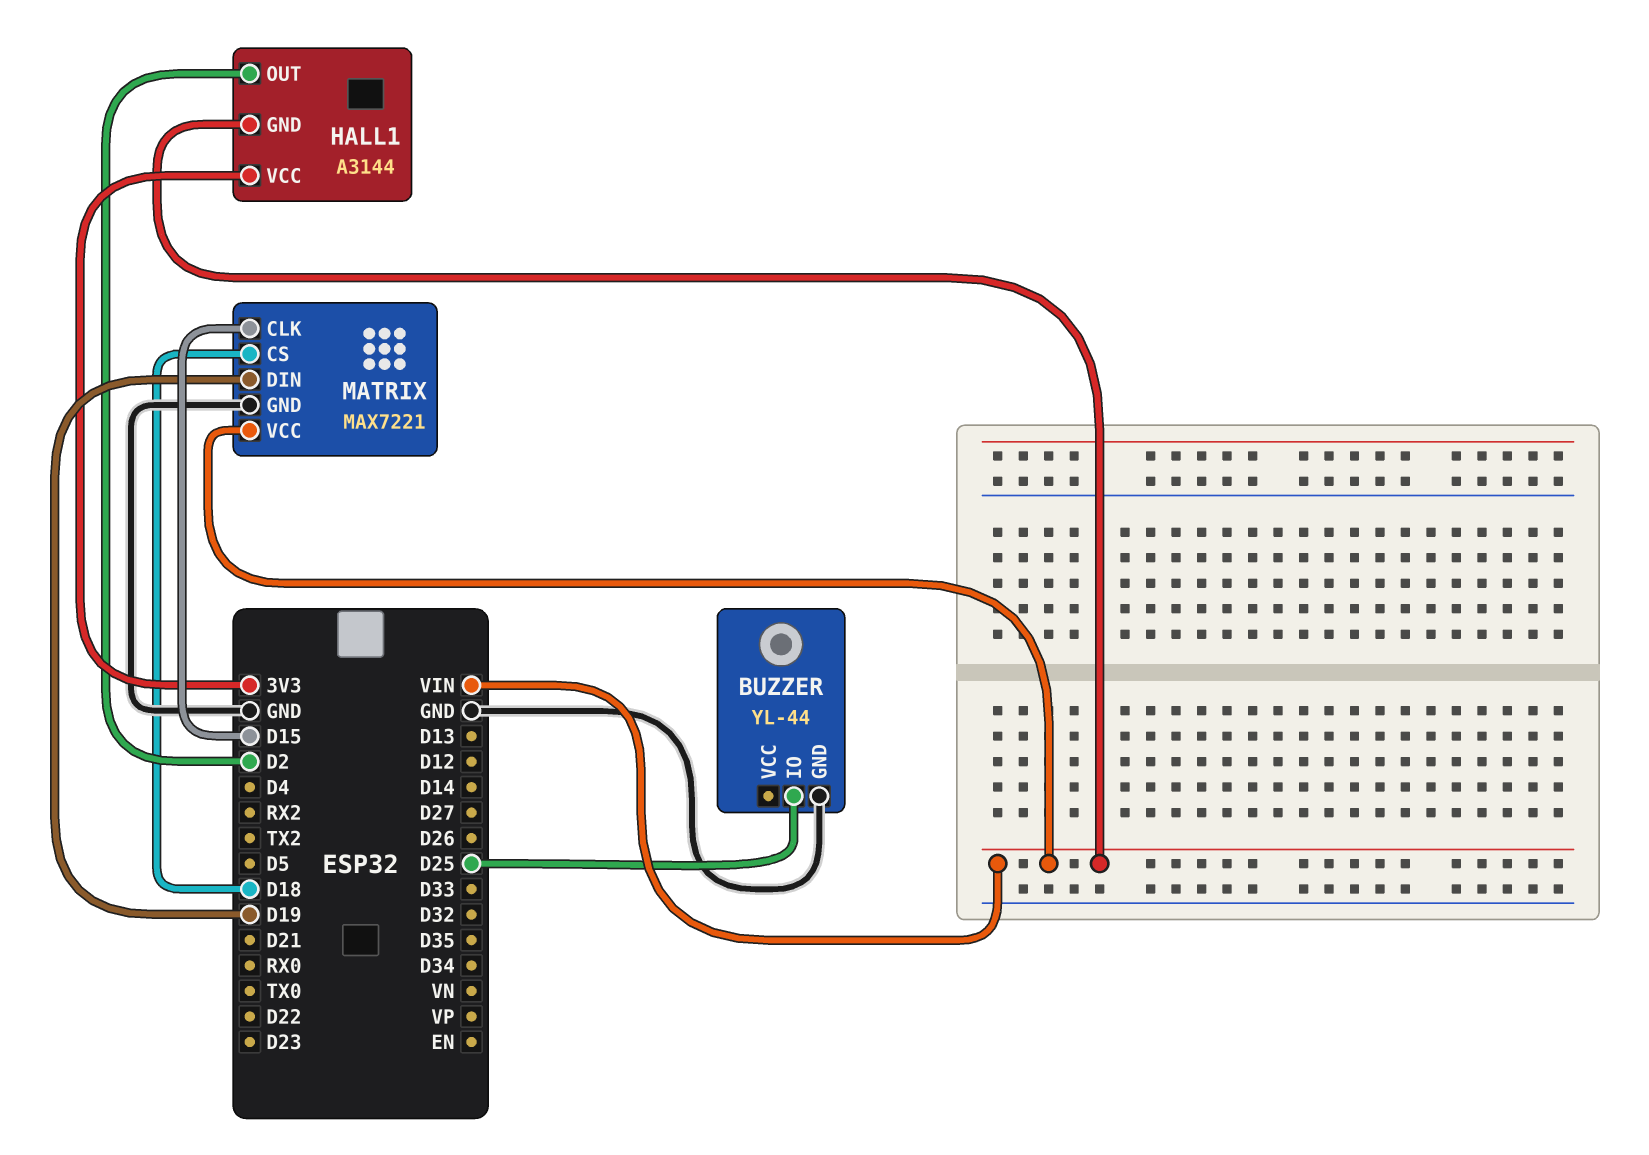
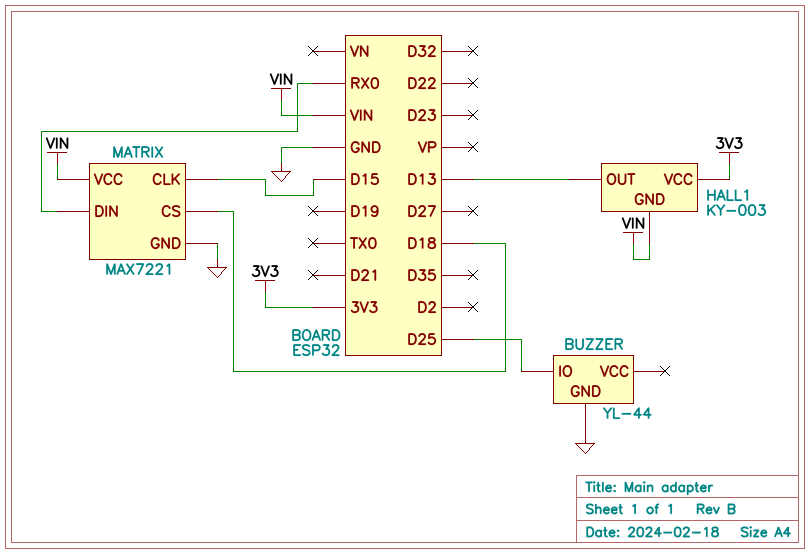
HALL1: A3144 -> KY-003
HALL1 pin OUT: D2 -> D13
MATRIX pin DIN: D19 -> RX0

